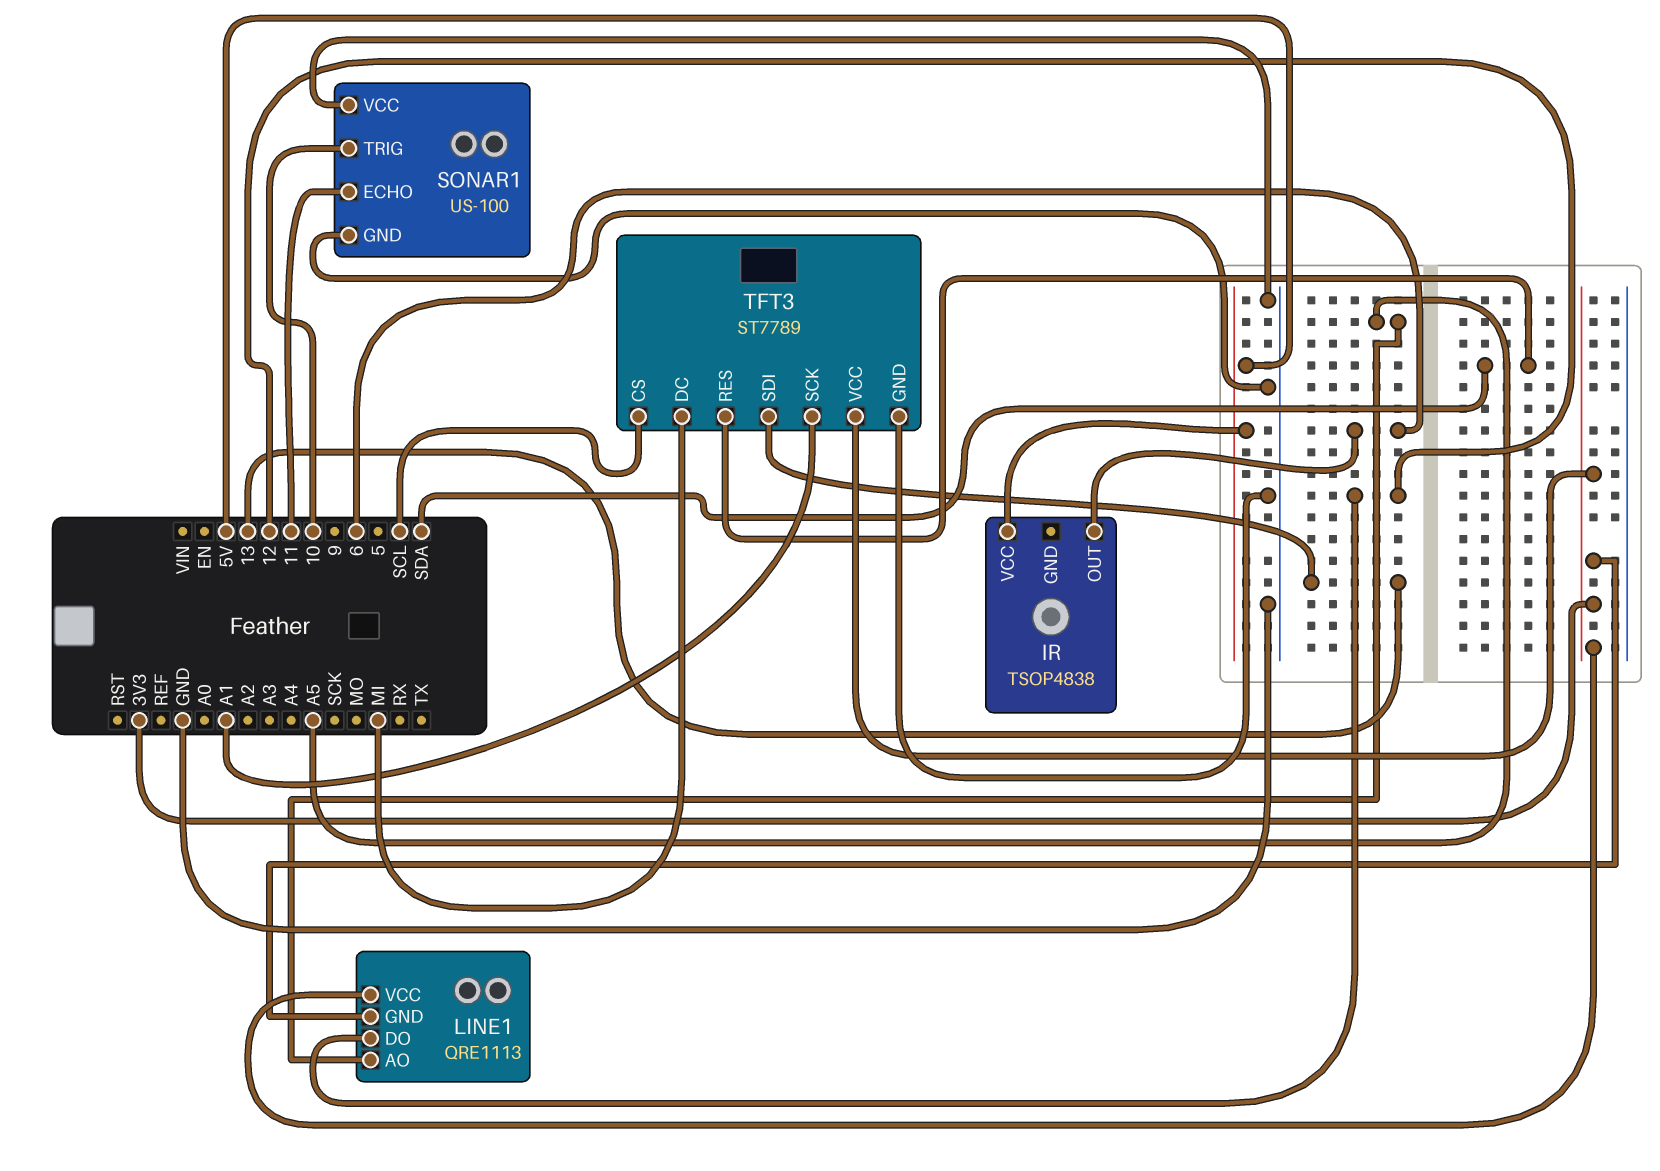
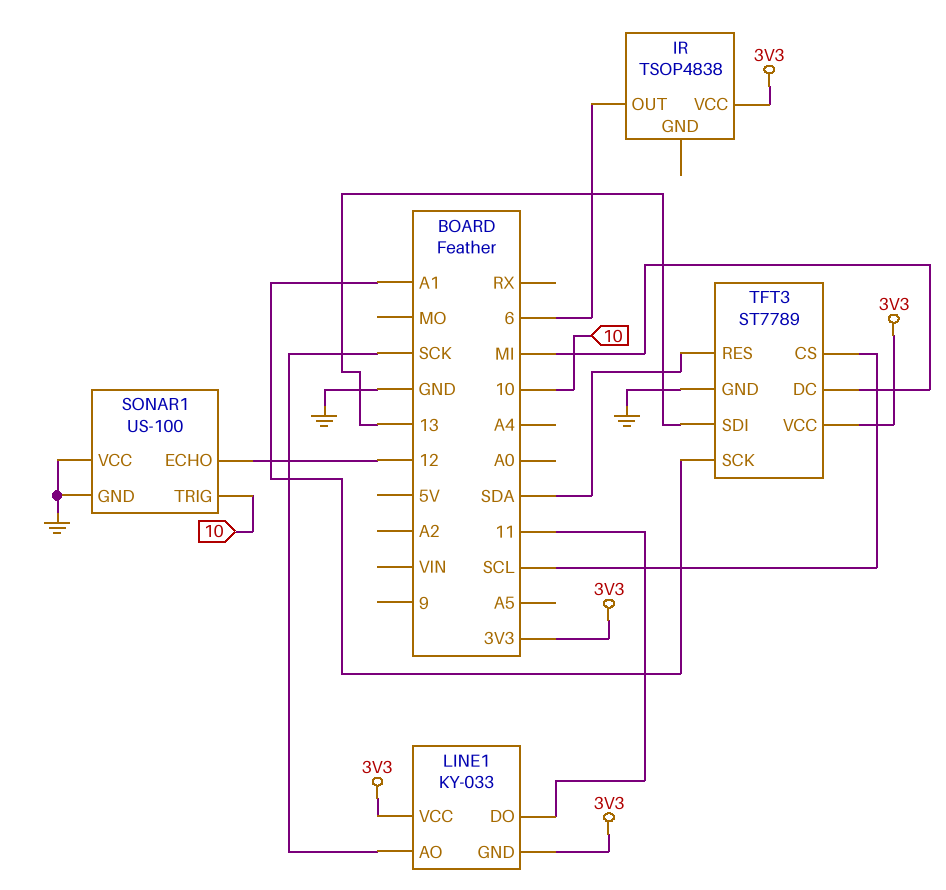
IR pin VCC: 5V -> 3V3
LINE1: QRE1113 -> KY-033
LINE1 pin AO: A5 -> SCK
LINE1 pin DO: 12 -> 11
SONAR1 pin ECHO: 11 -> 12

